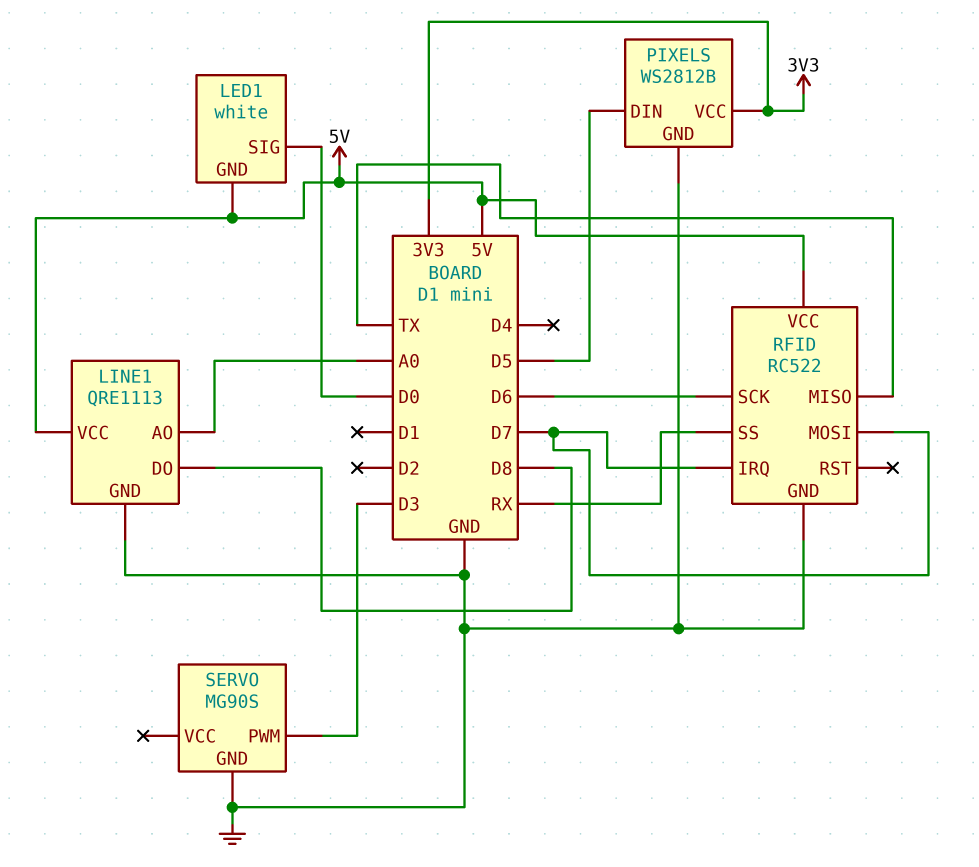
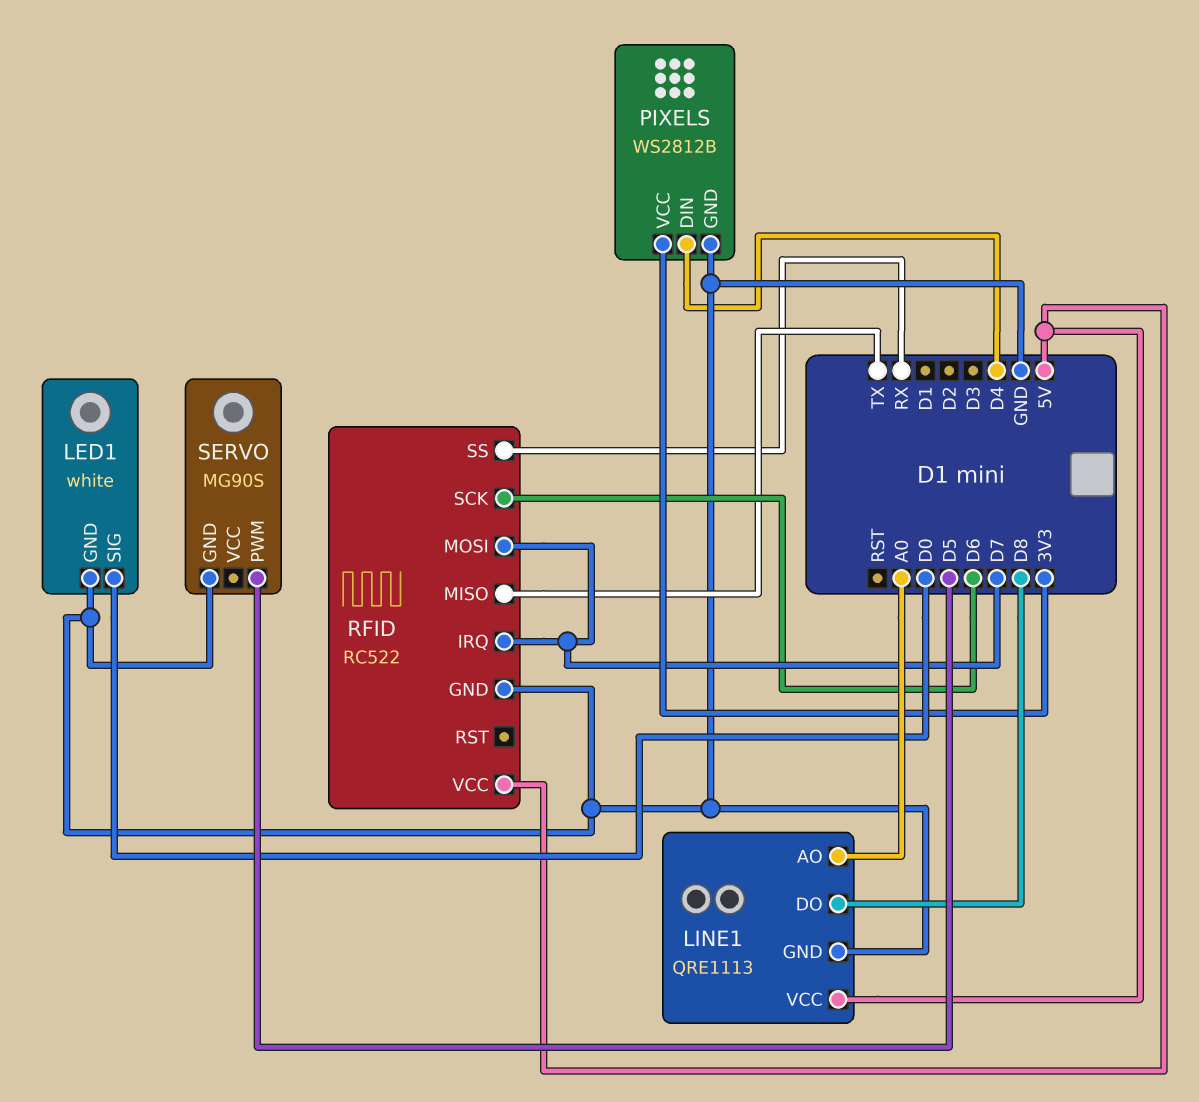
LED1 pin GND: 5V -> GND
PIXELS pin DIN: D5 -> D4
SERVO pin PWM: D3 -> D5

